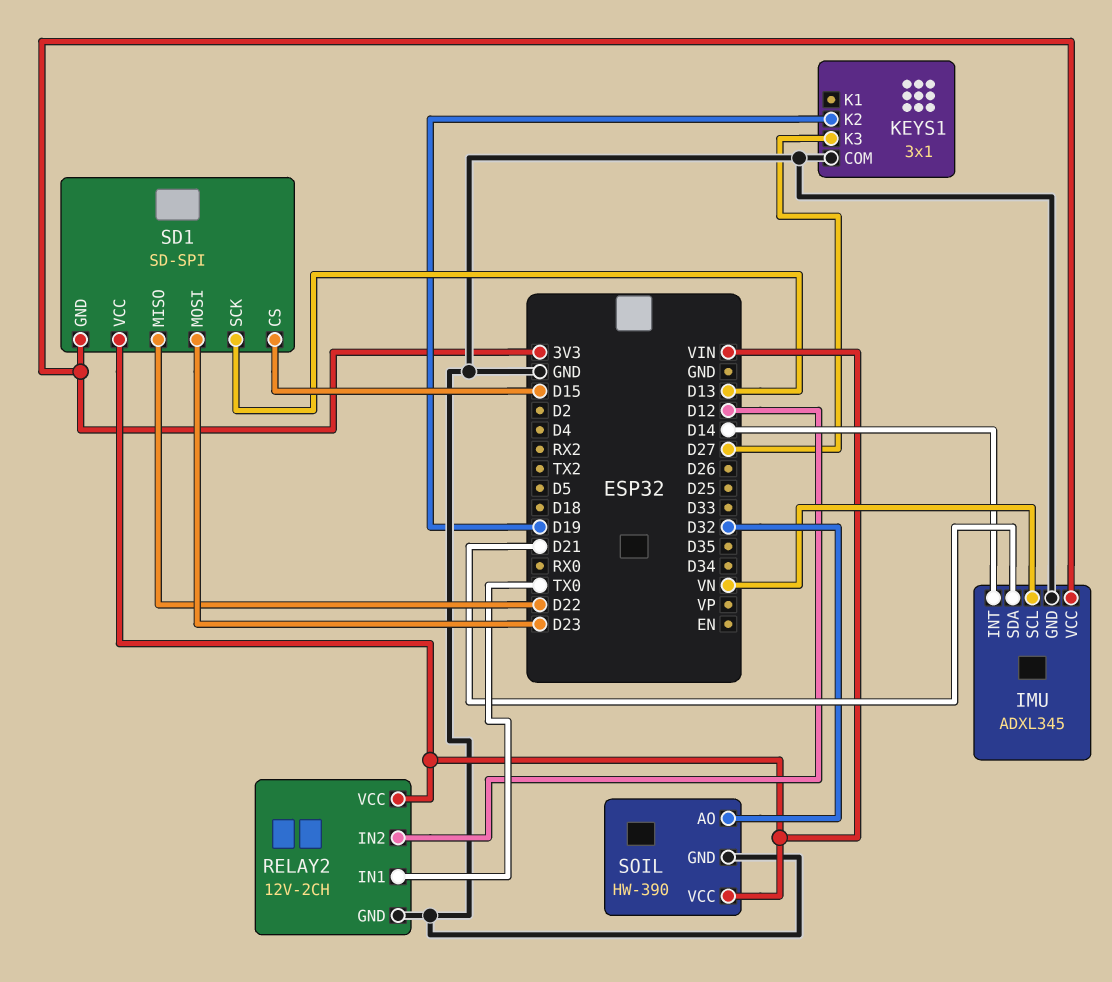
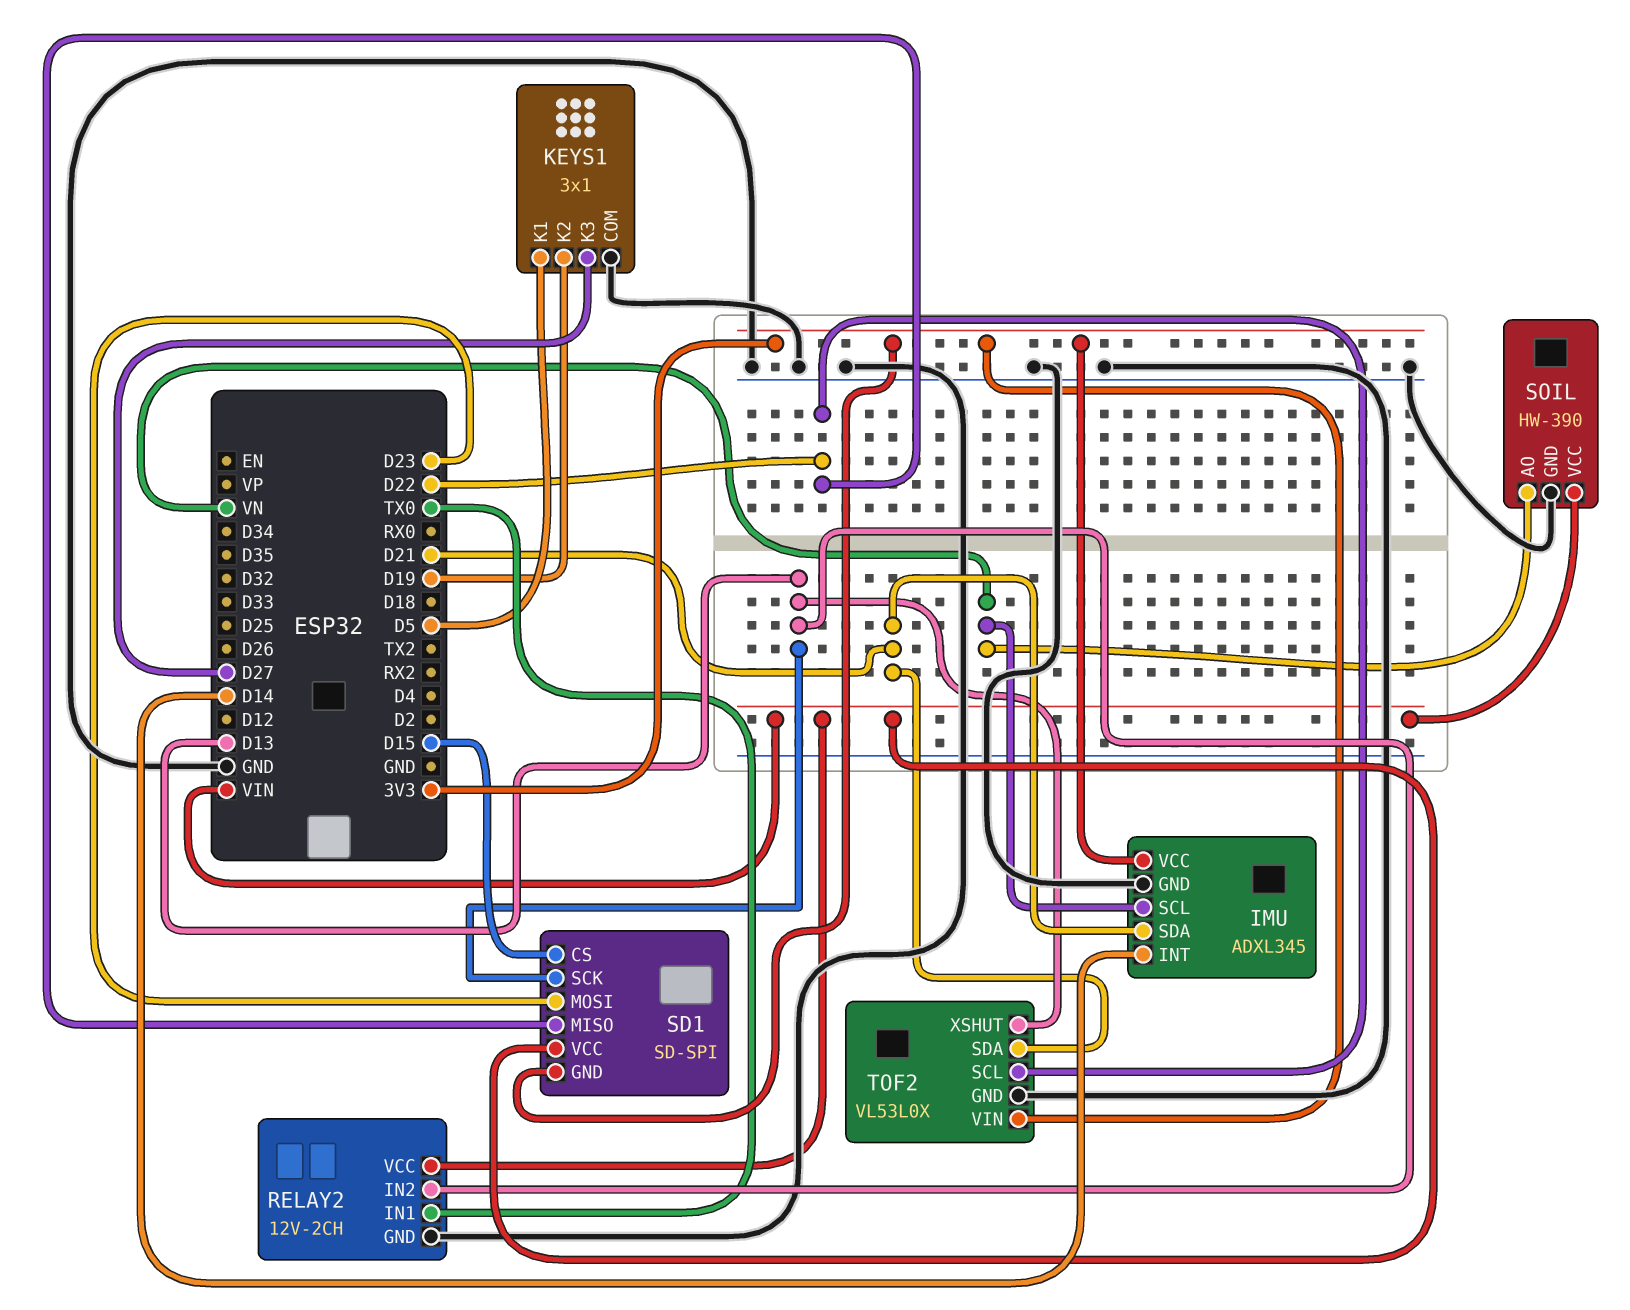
KEYS1 pin K1: none -> D5
RELAY2 pin IN2: D12 -> D13
SOIL pin AO: D32 -> VN
TOF2: none -> VL53L0X
TOF2 pin GND: none -> GND
TOF2 pin SCL: none -> D22
TOF2 pin SDA: none -> D21
TOF2 pin VIN: none -> 3V3
TOF2 pin XSHUT: none -> D13

